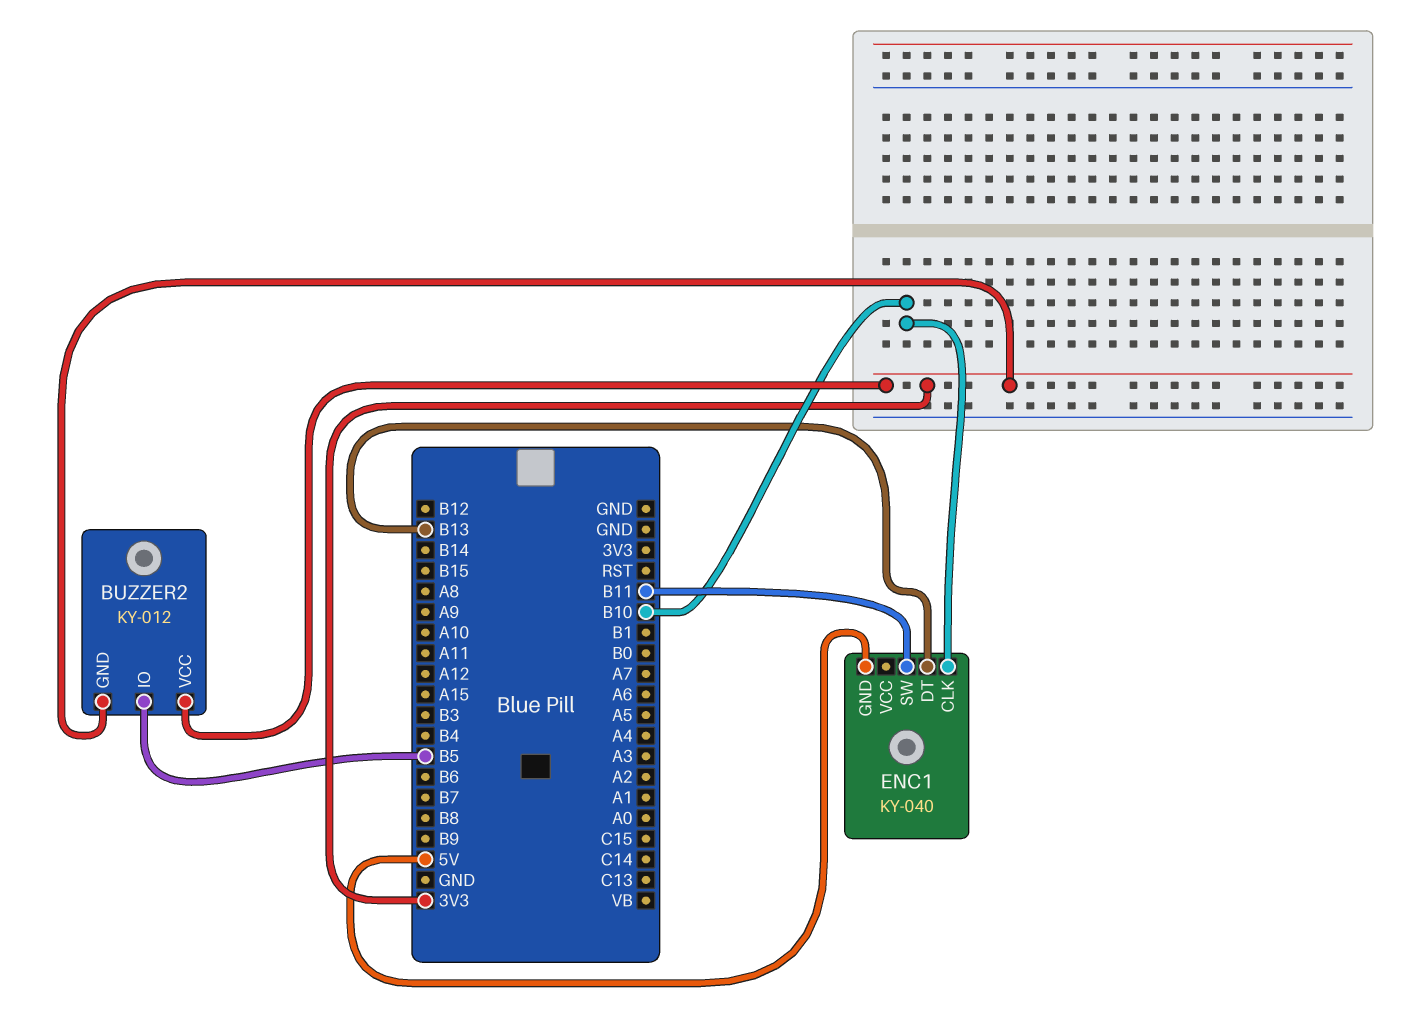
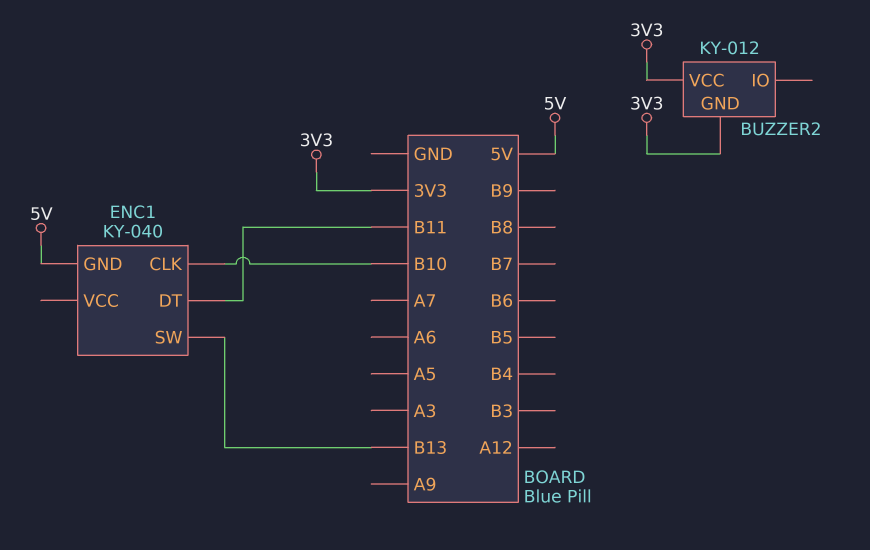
BUZZER2 pin IO: B5 -> none
ENC1 pin DT: B13 -> B11
ENC1 pin SW: B11 -> B13

